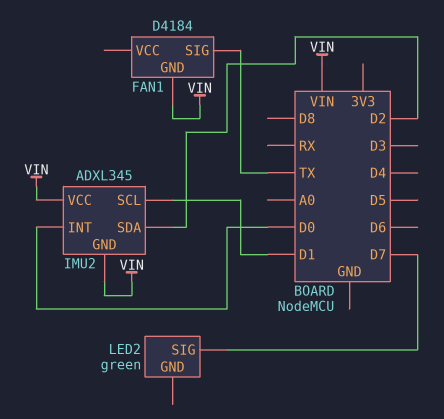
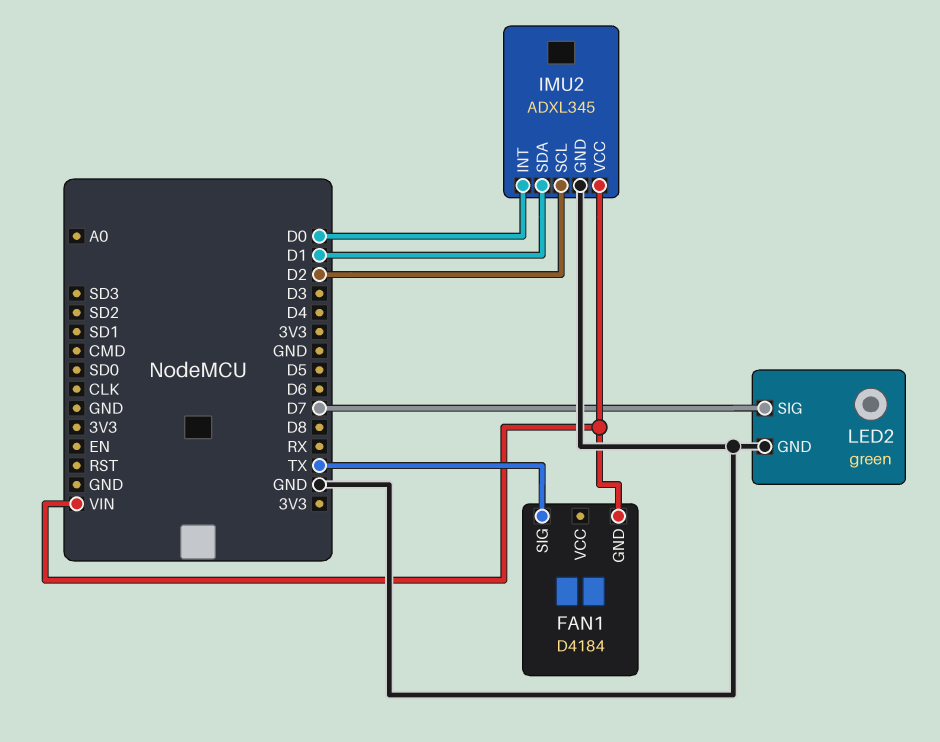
IMU2 pin GND: VIN -> GND
IMU2 pin SCL: D1 -> D2
IMU2 pin SDA: D2 -> D1
LED2 pin GND: none -> GND

